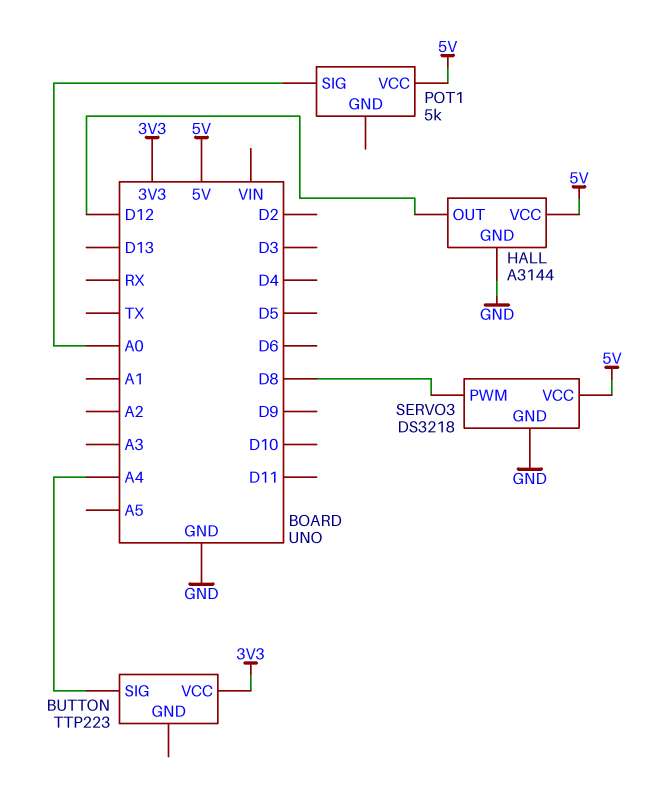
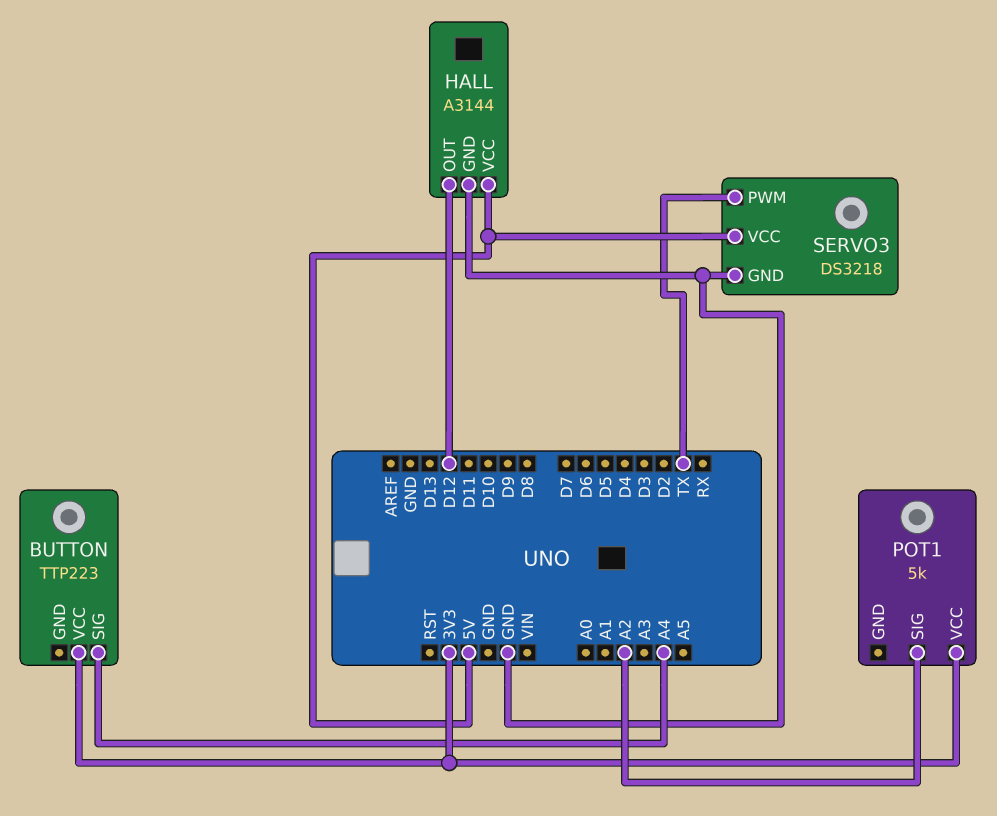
POT1 pin SIG: A0 -> A2
POT1 pin VCC: 5V -> 3V3
SERVO3 pin PWM: D8 -> TX

